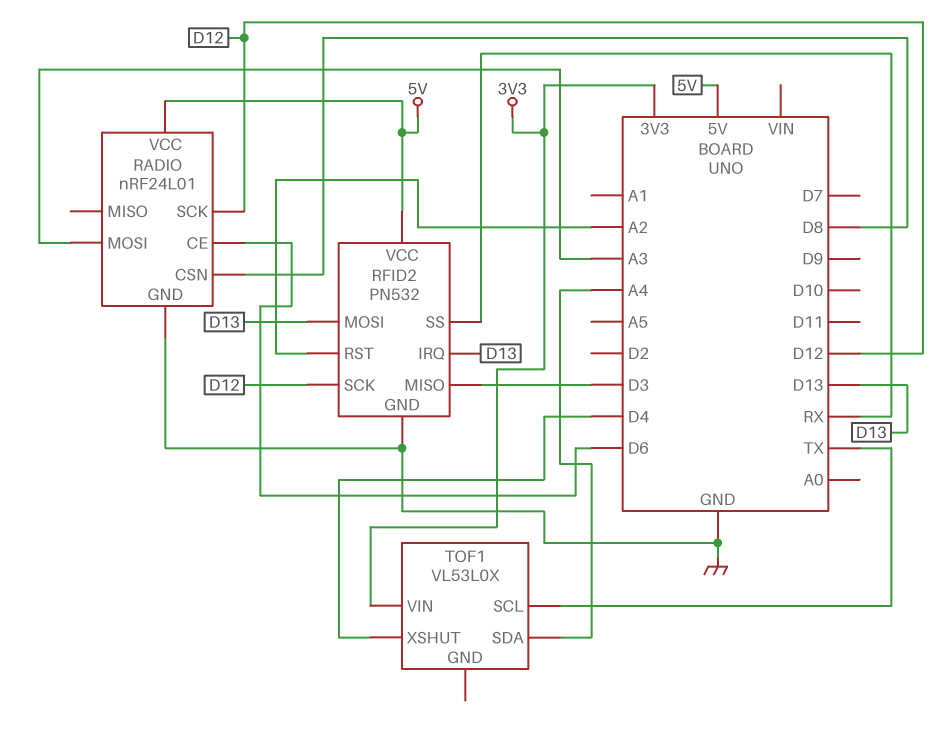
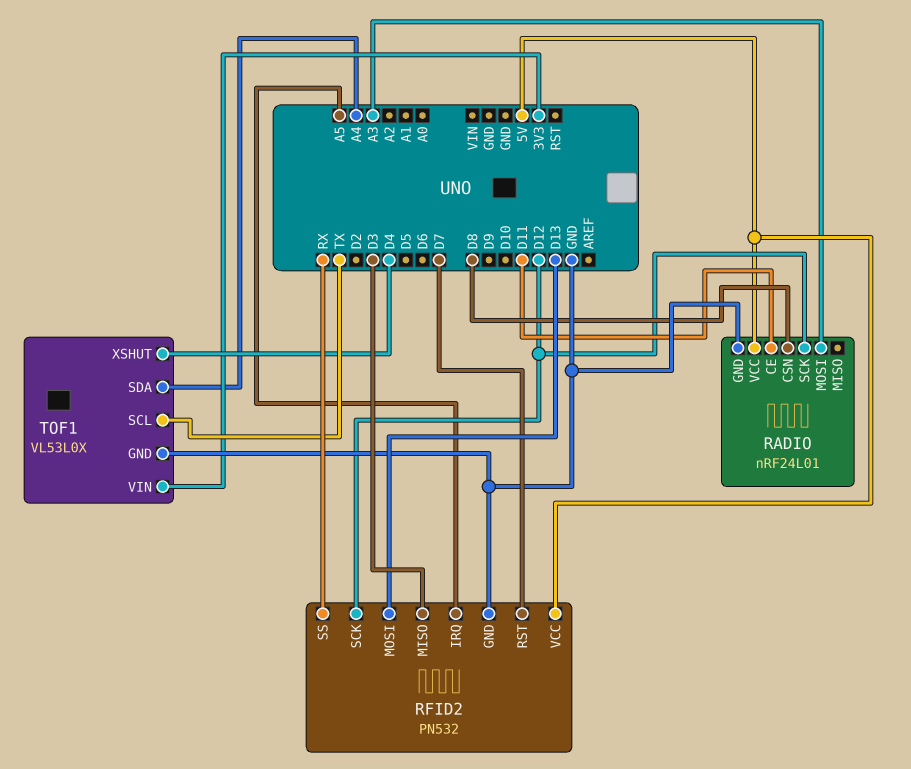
RADIO pin CE: D6 -> D11
RFID2 pin IRQ: D13 -> A5
RFID2 pin RST: A2 -> D7
TOF1 pin GND: none -> GND

